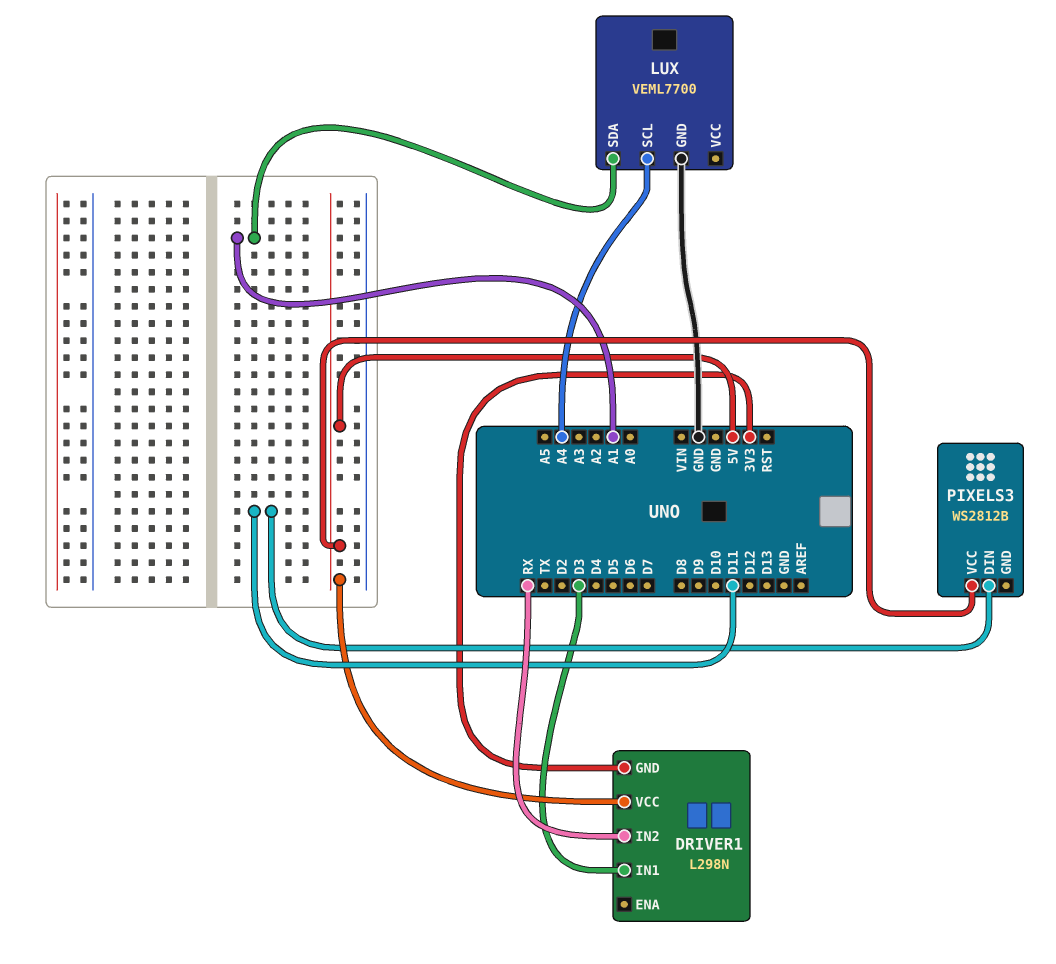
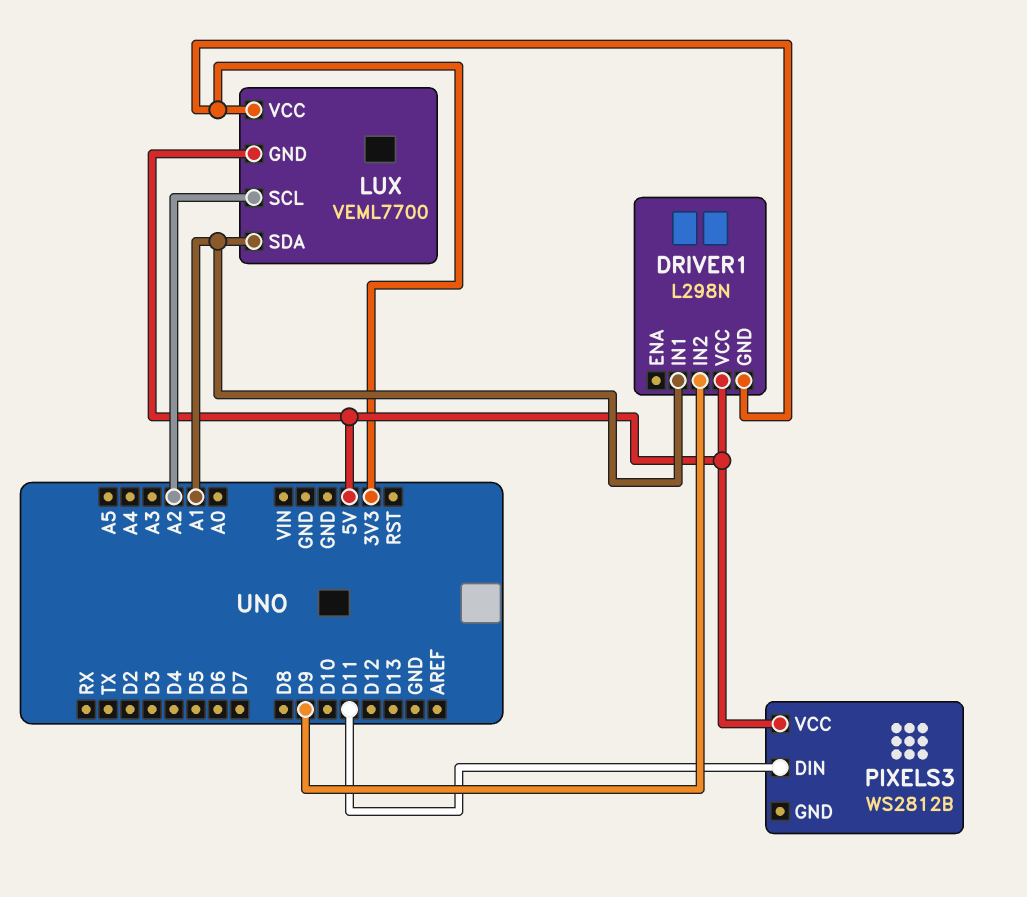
DRIVER1 pin IN1: D3 -> A1
DRIVER1 pin IN2: RX -> D9
LUX pin GND: GND -> 5V
LUX pin SCL: A4 -> A2
LUX pin VCC: none -> 3V3

